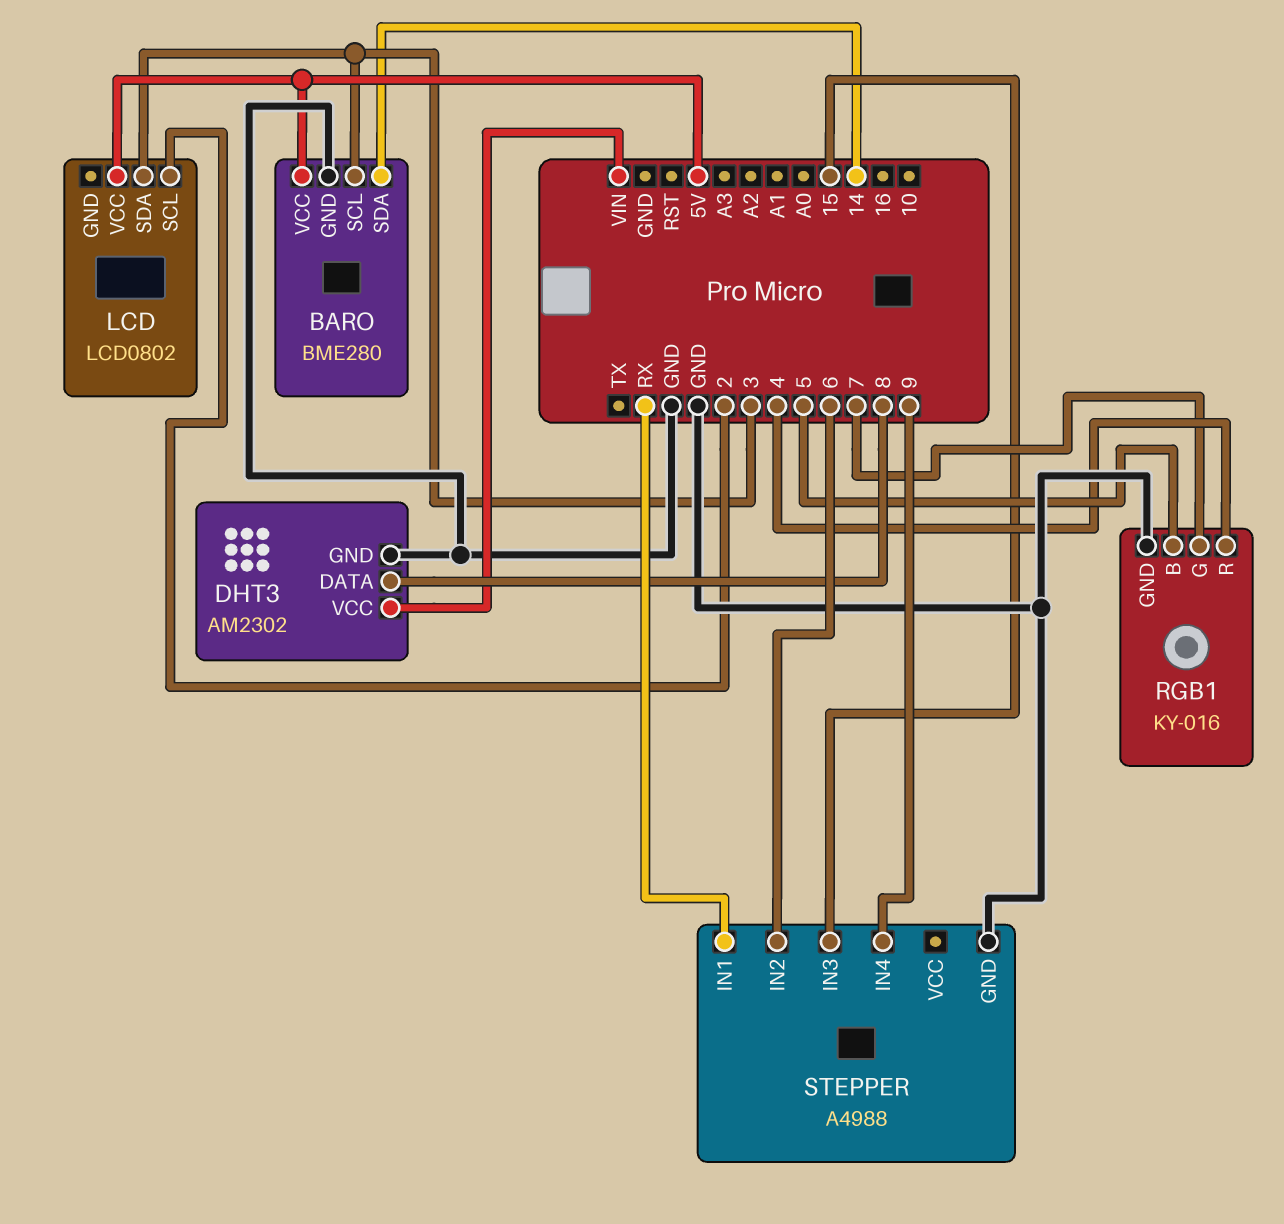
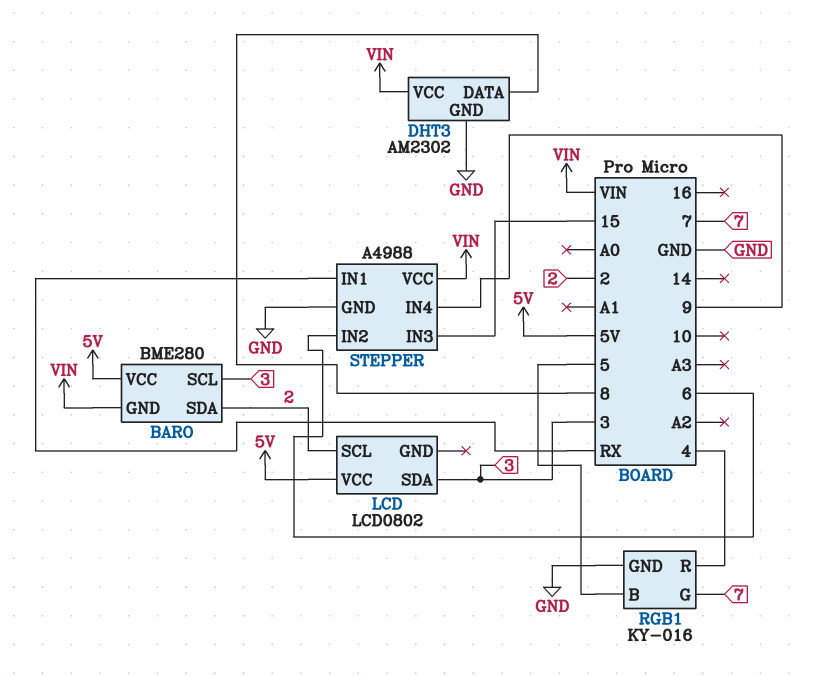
BARO pin GND: GND -> VIN
BARO pin SDA: 14 -> 2
STEPPER pin VCC: none -> VIN

